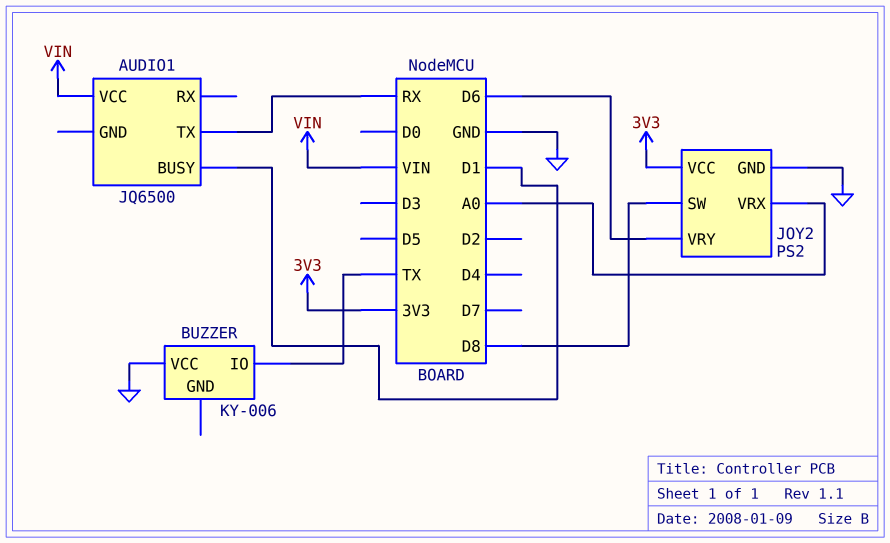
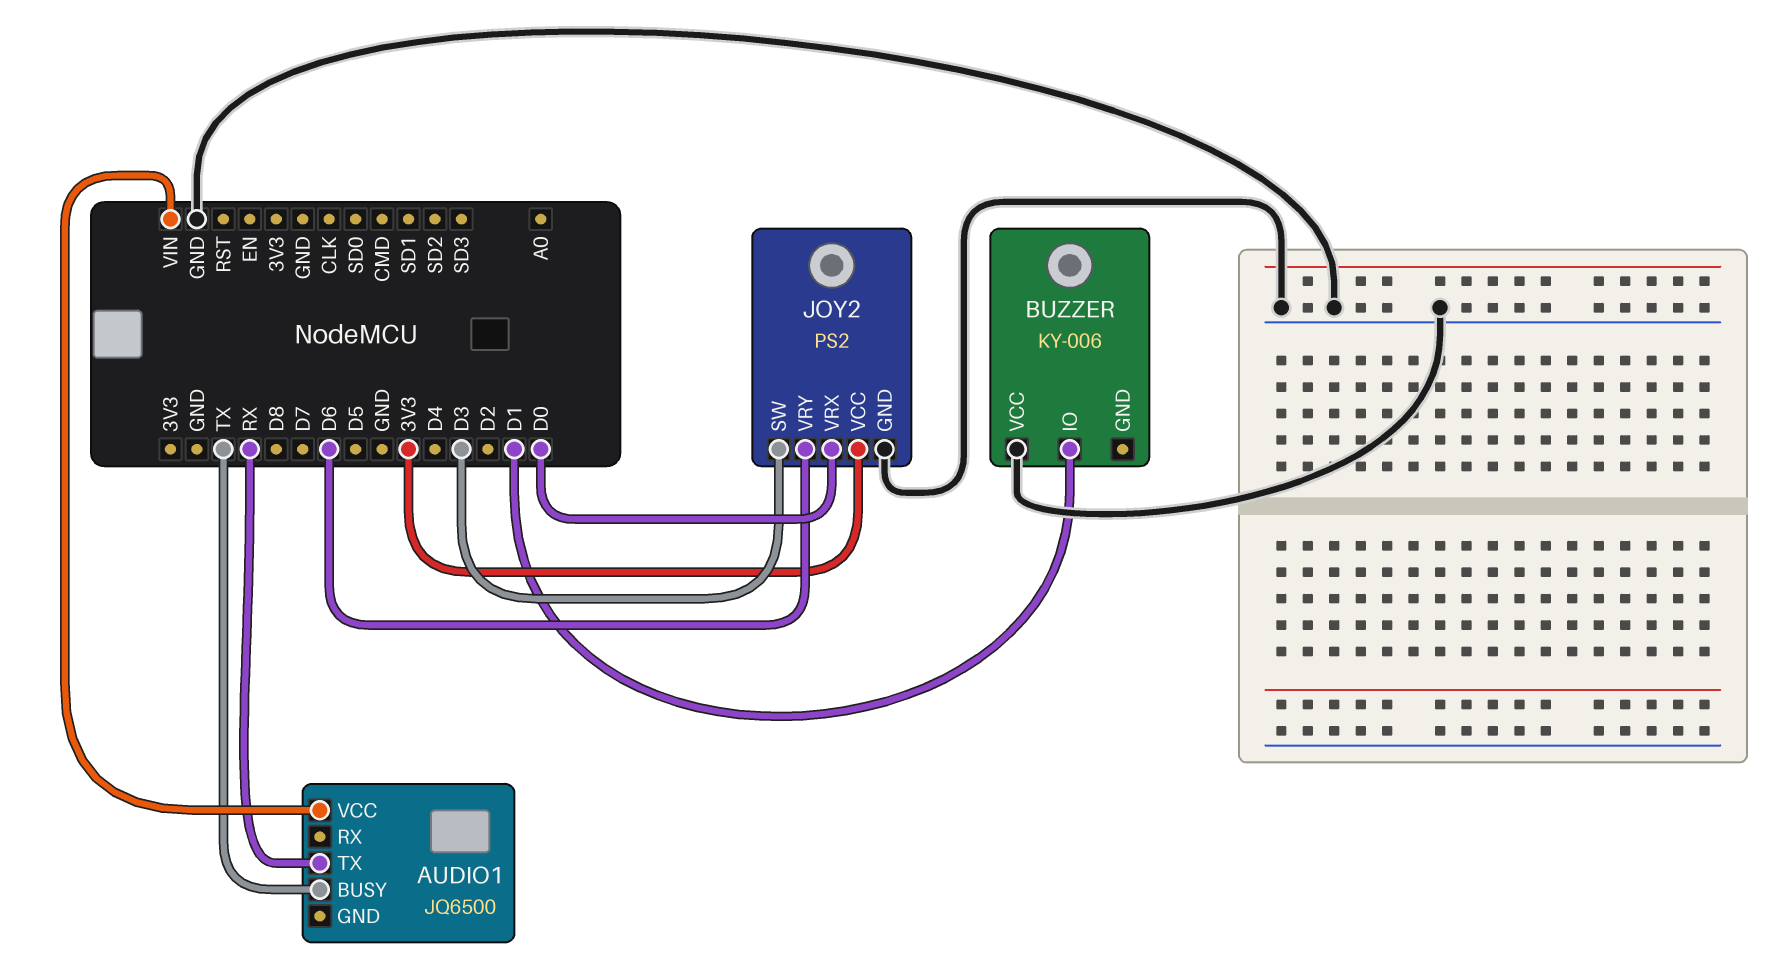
AUDIO1 pin BUSY: D1 -> TX
BUZZER pin IO: TX -> D1
JOY2 pin SW: D8 -> D3
JOY2 pin VRX: A0 -> D0

